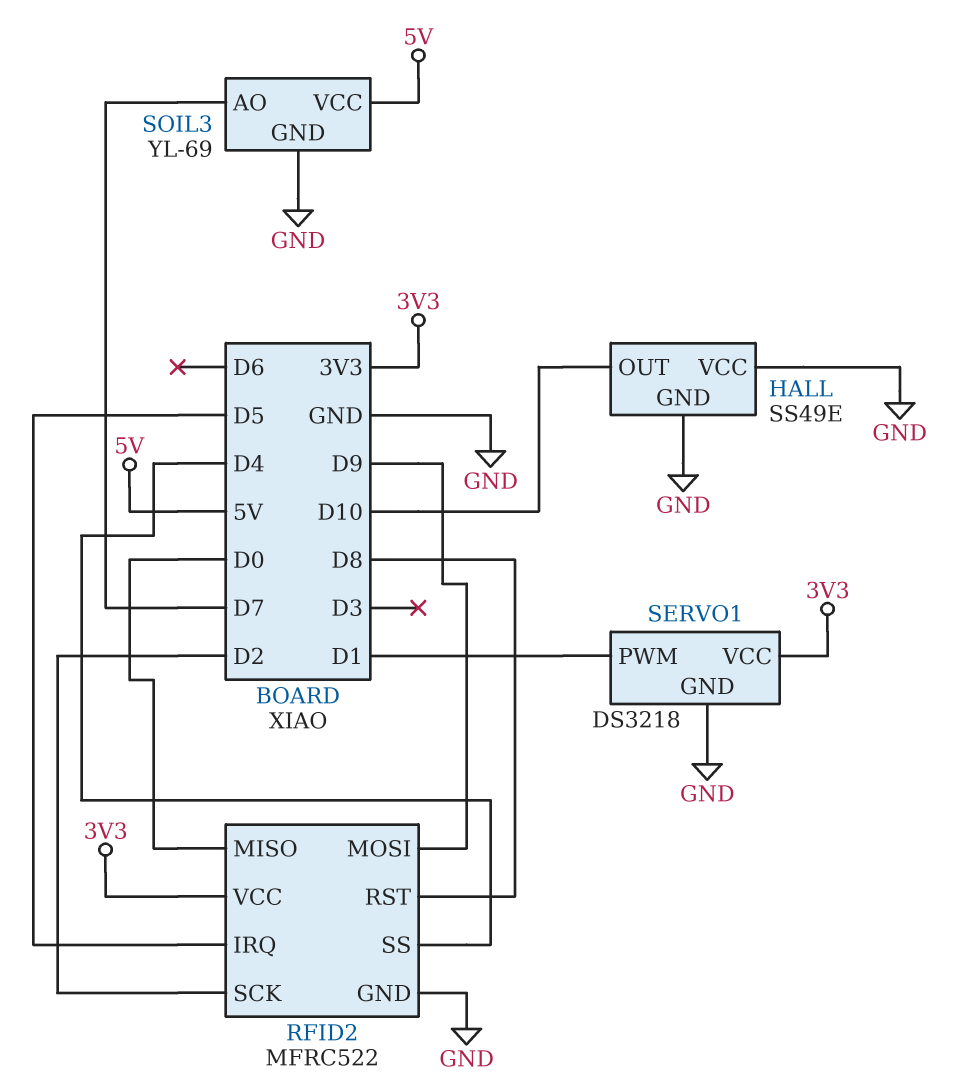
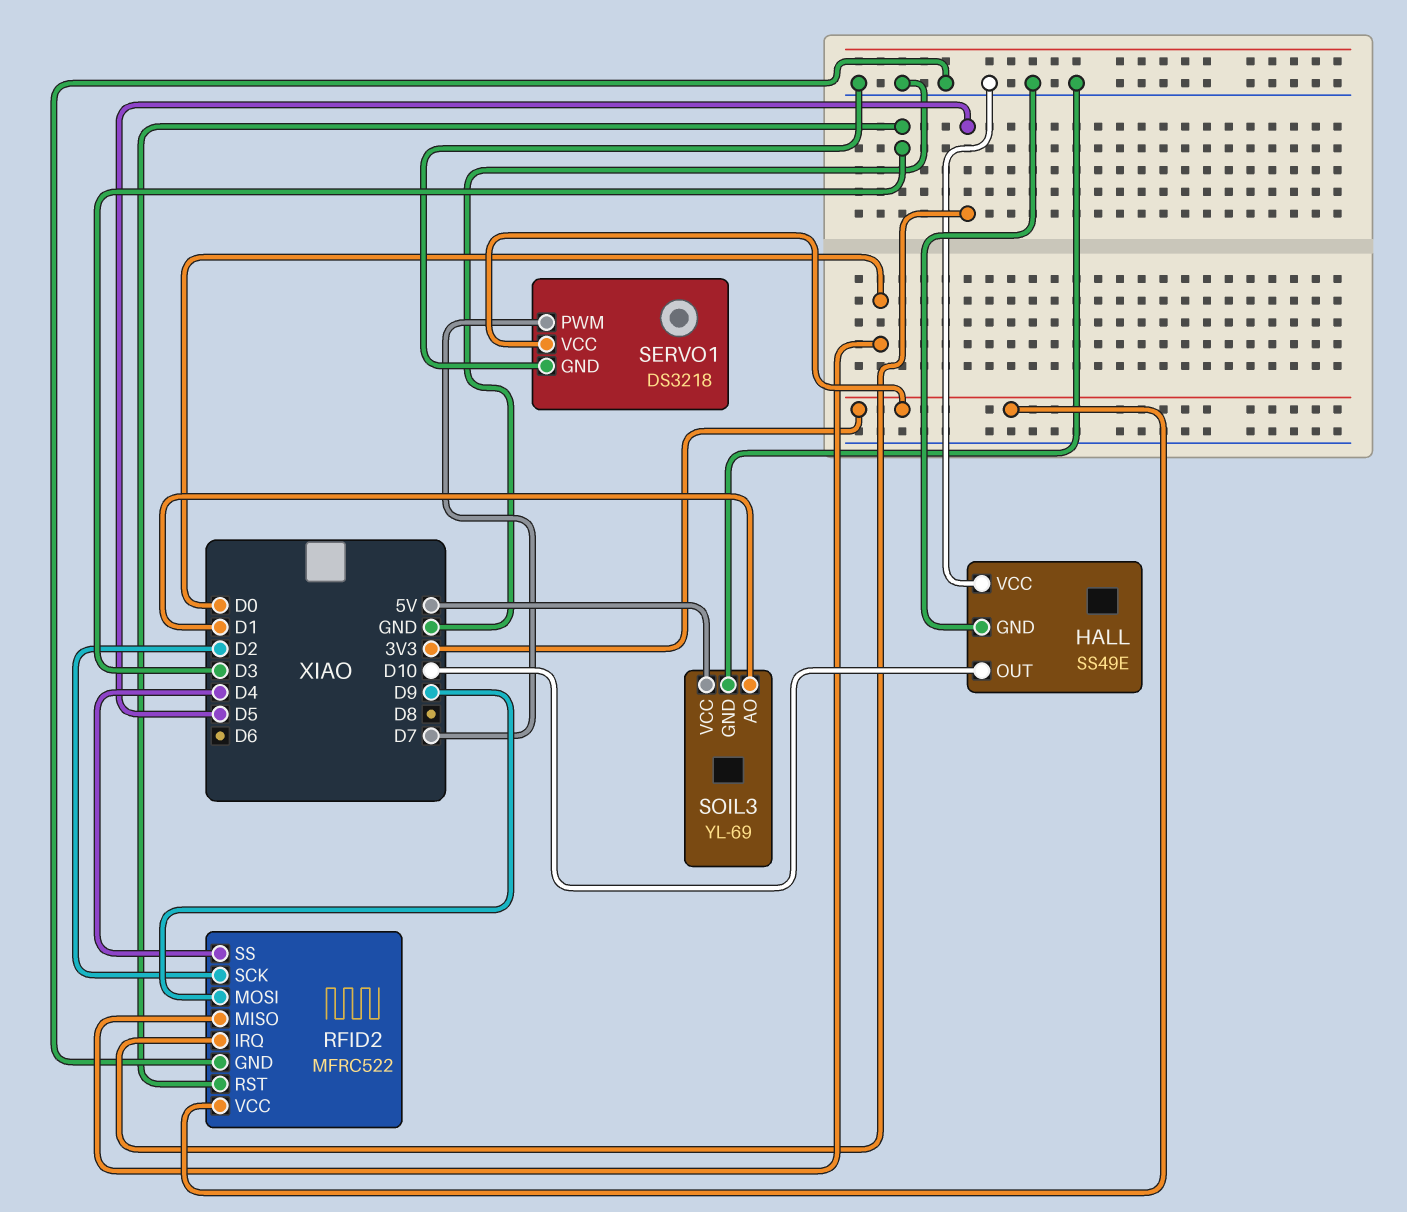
RFID2 pin RST: D8 -> D3
SERVO1 pin PWM: D1 -> D7
SOIL3 pin AO: D7 -> D1

